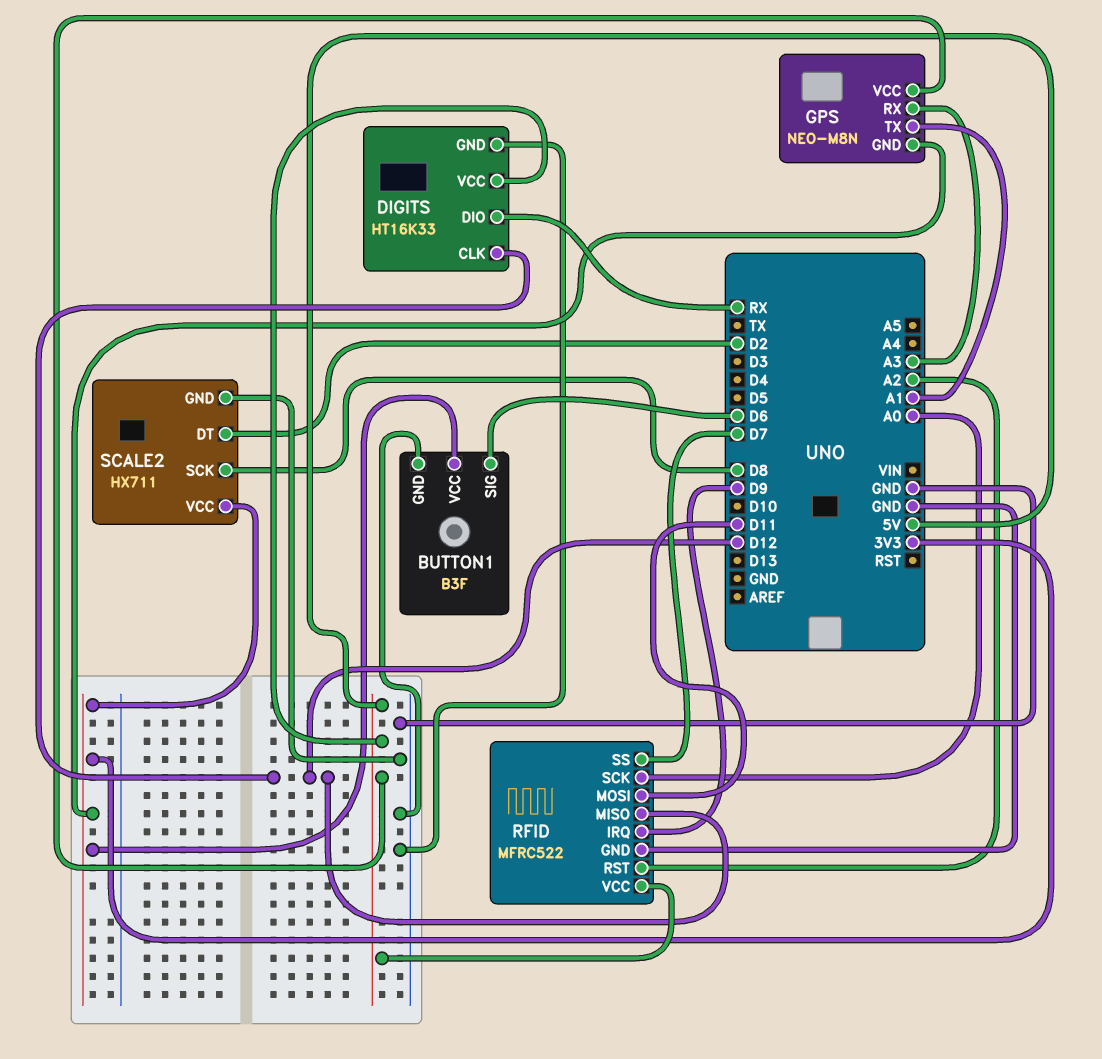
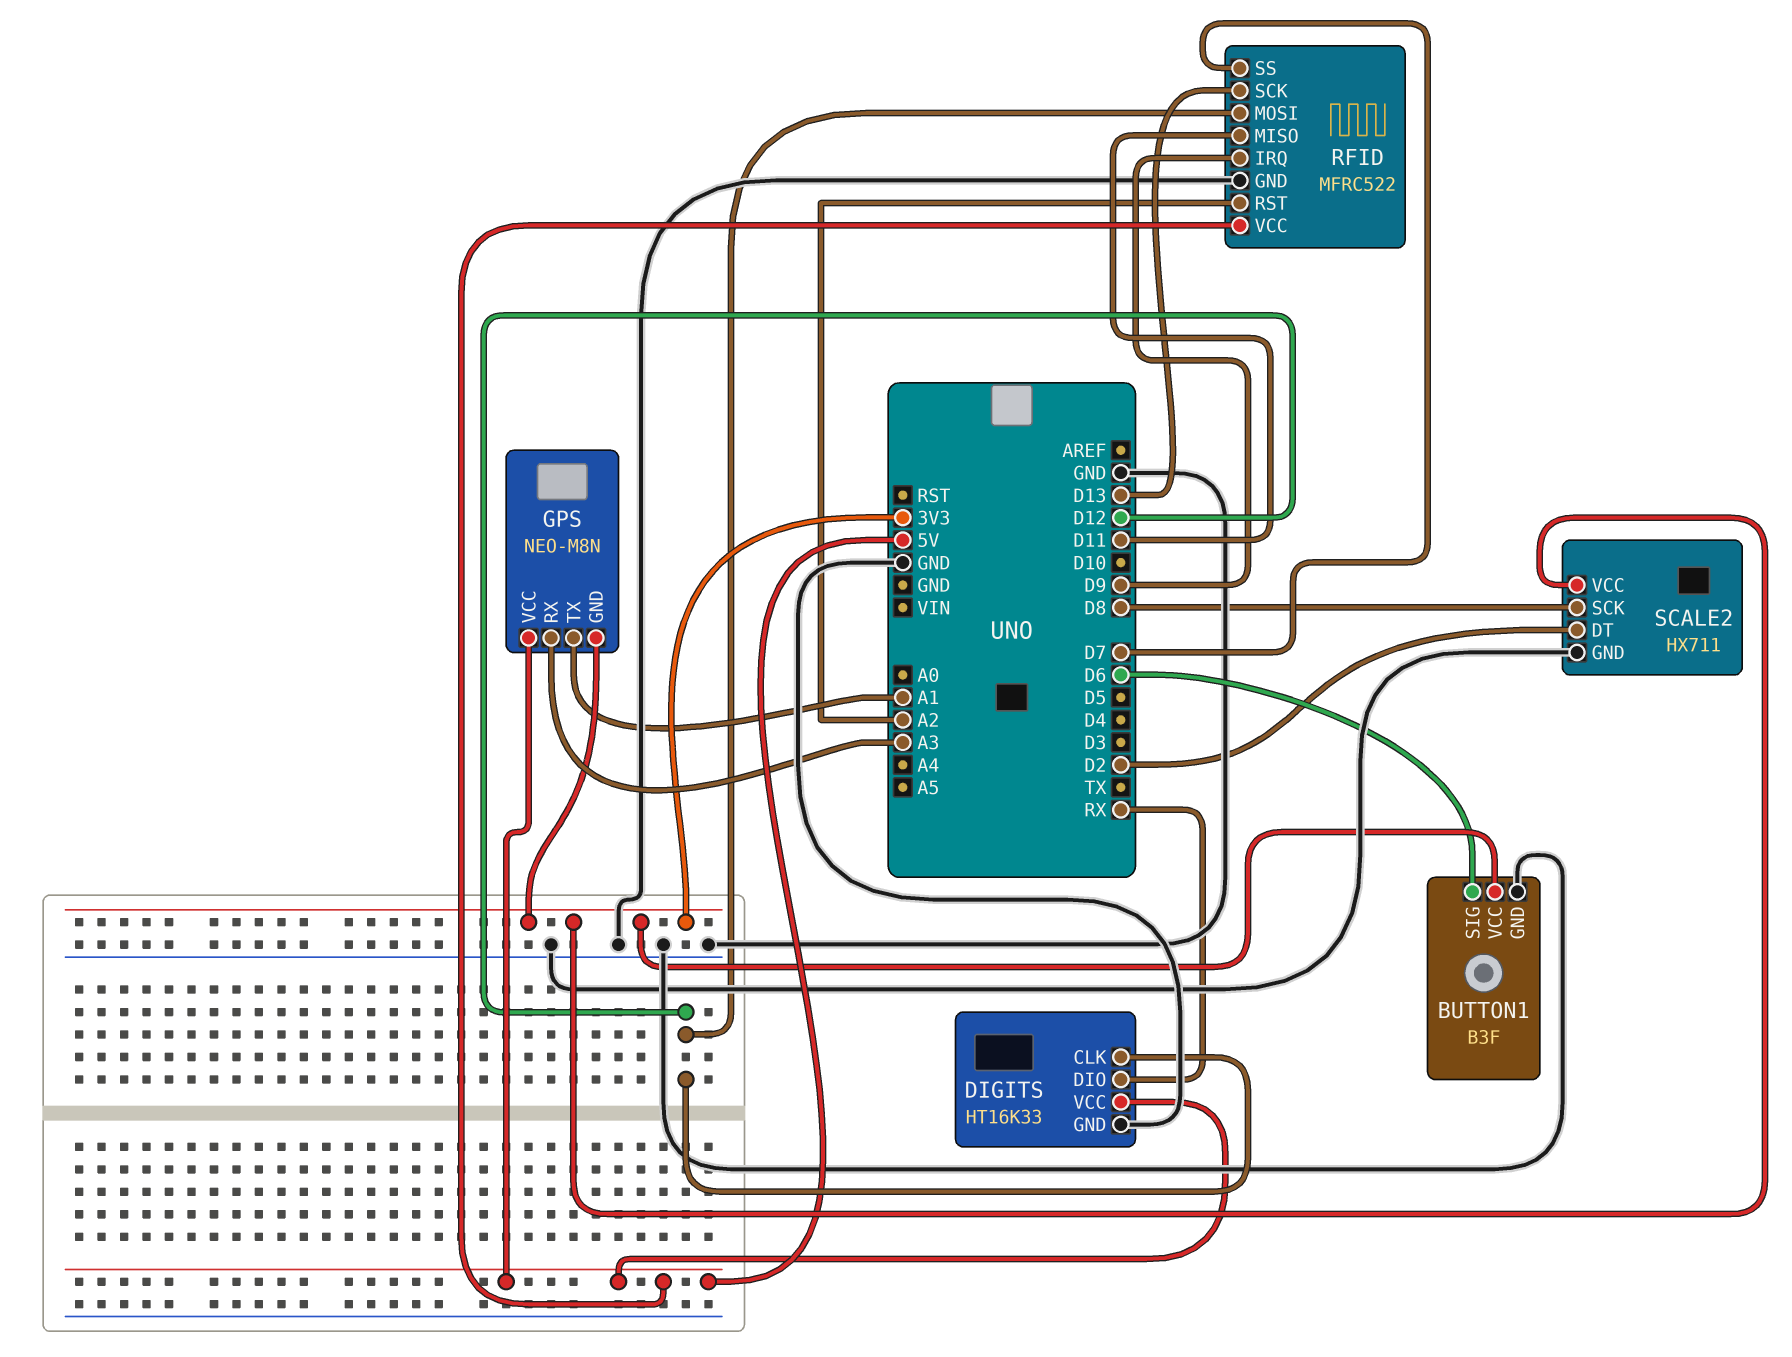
RFID pin MISO: D12 -> D11
RFID pin MOSI: D11 -> D12
RFID pin SCK: A0 -> D13

